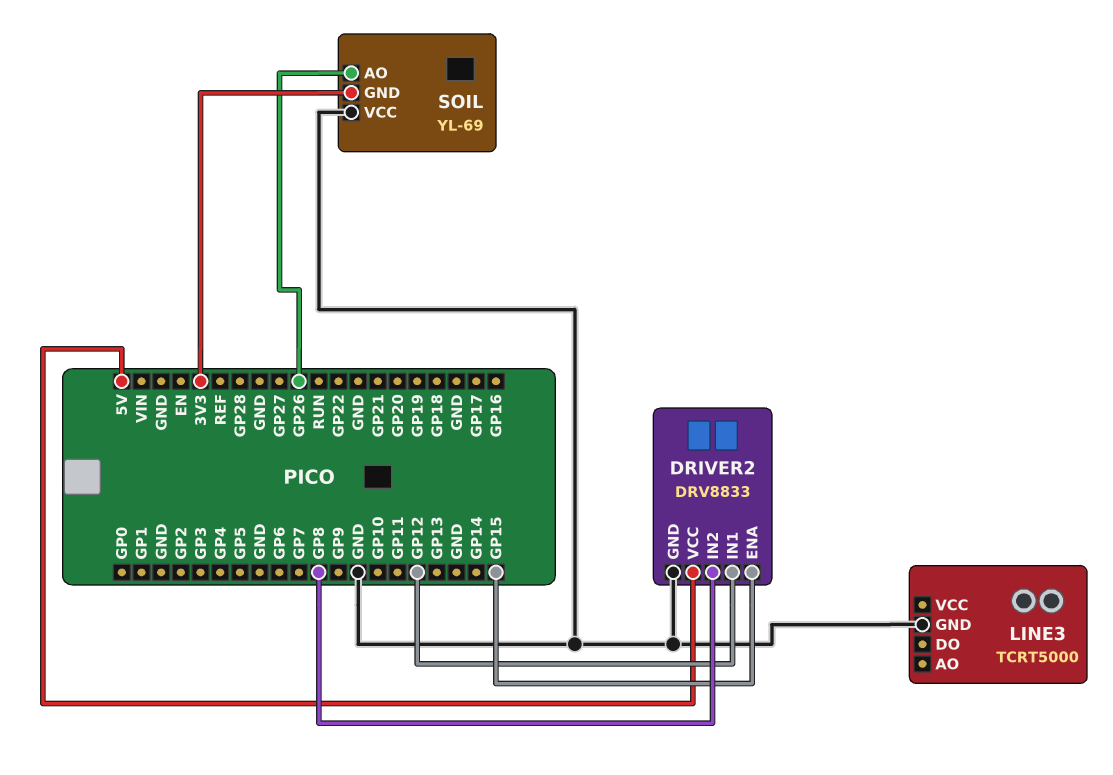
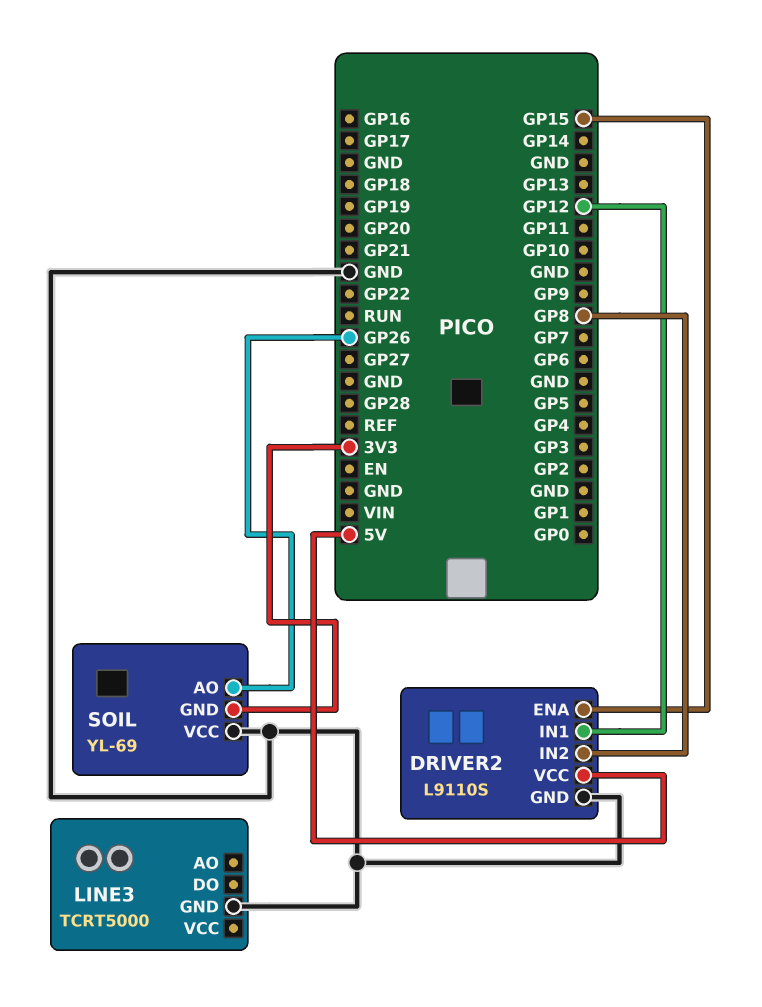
DRIVER2: DRV8833 -> L9110S

